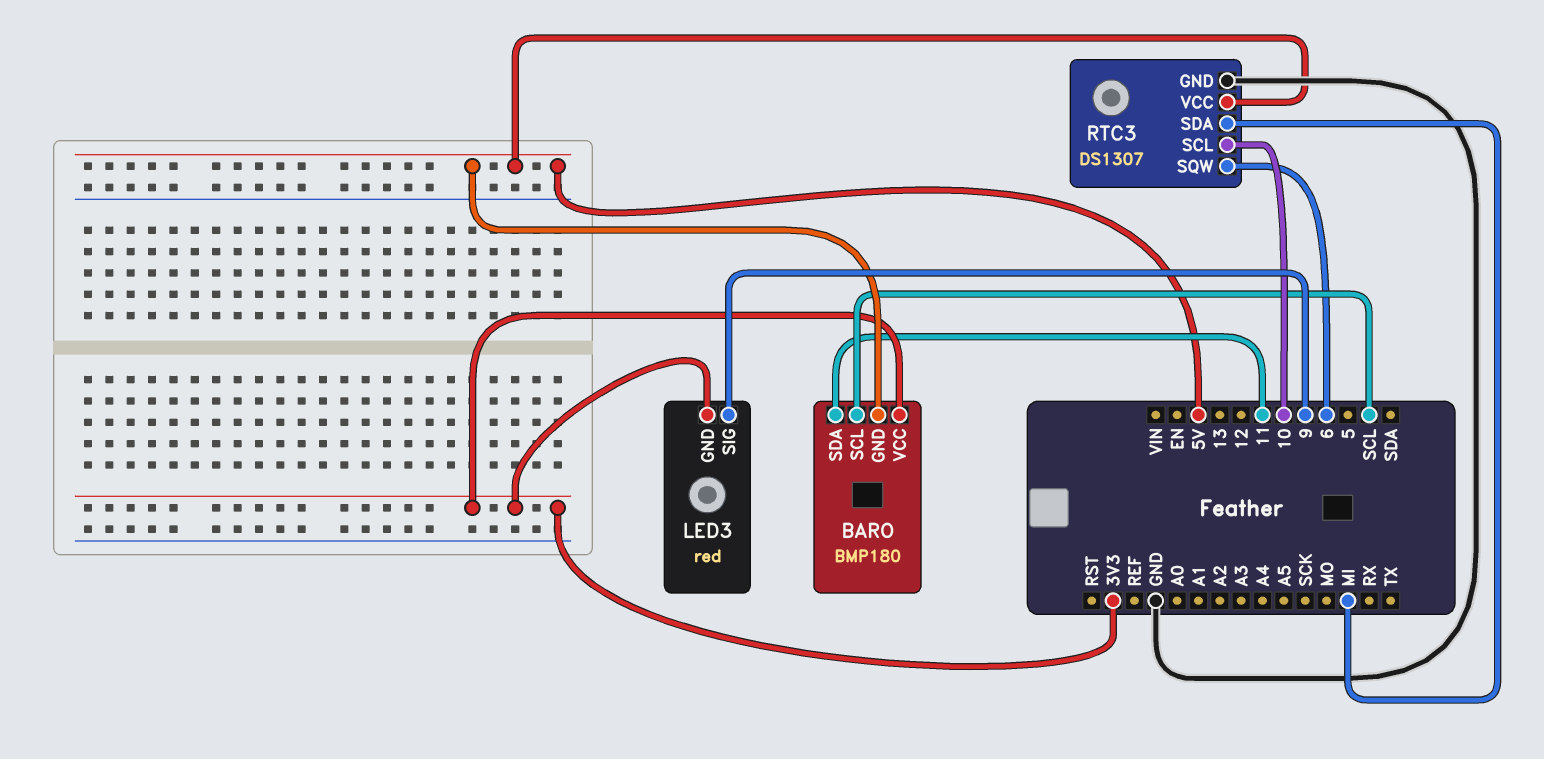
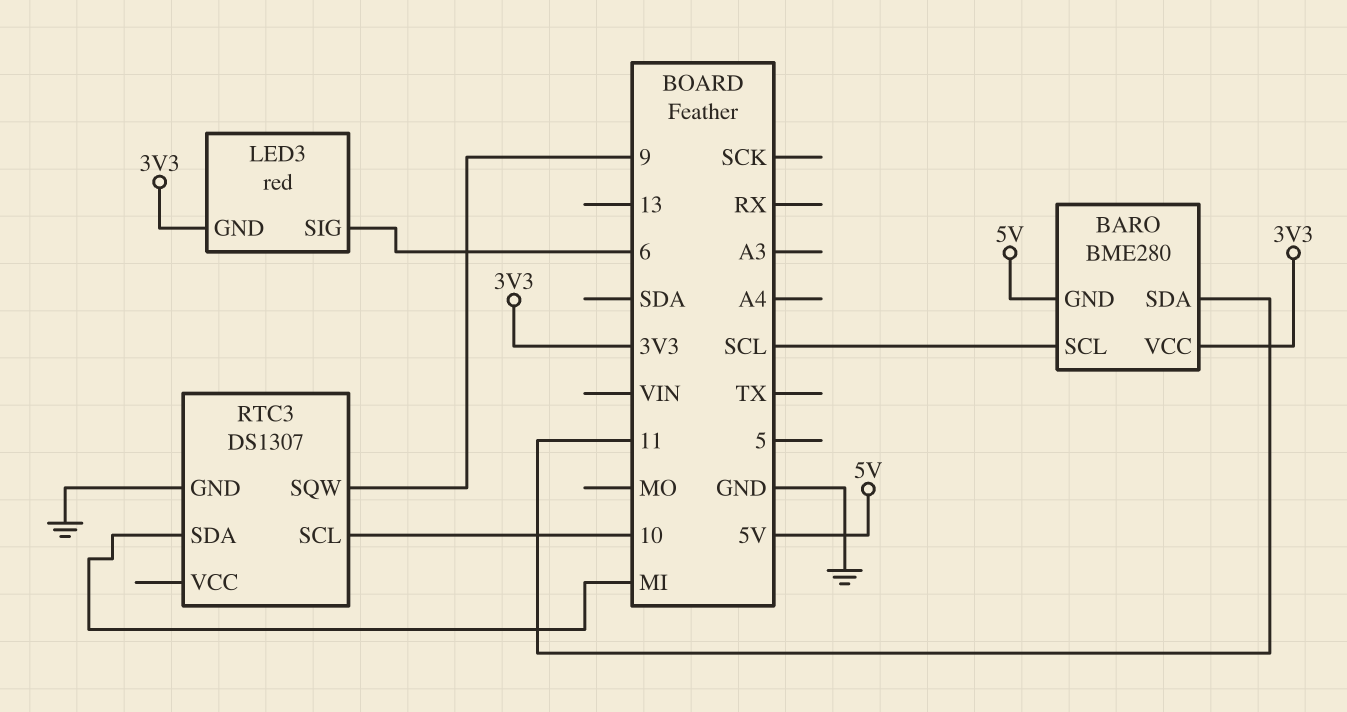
BARO: BMP180 -> BME280
LED3 pin SIG: 9 -> 6
RTC3 pin SQW: 6 -> 9
RTC3 pin VCC: 5V -> none

